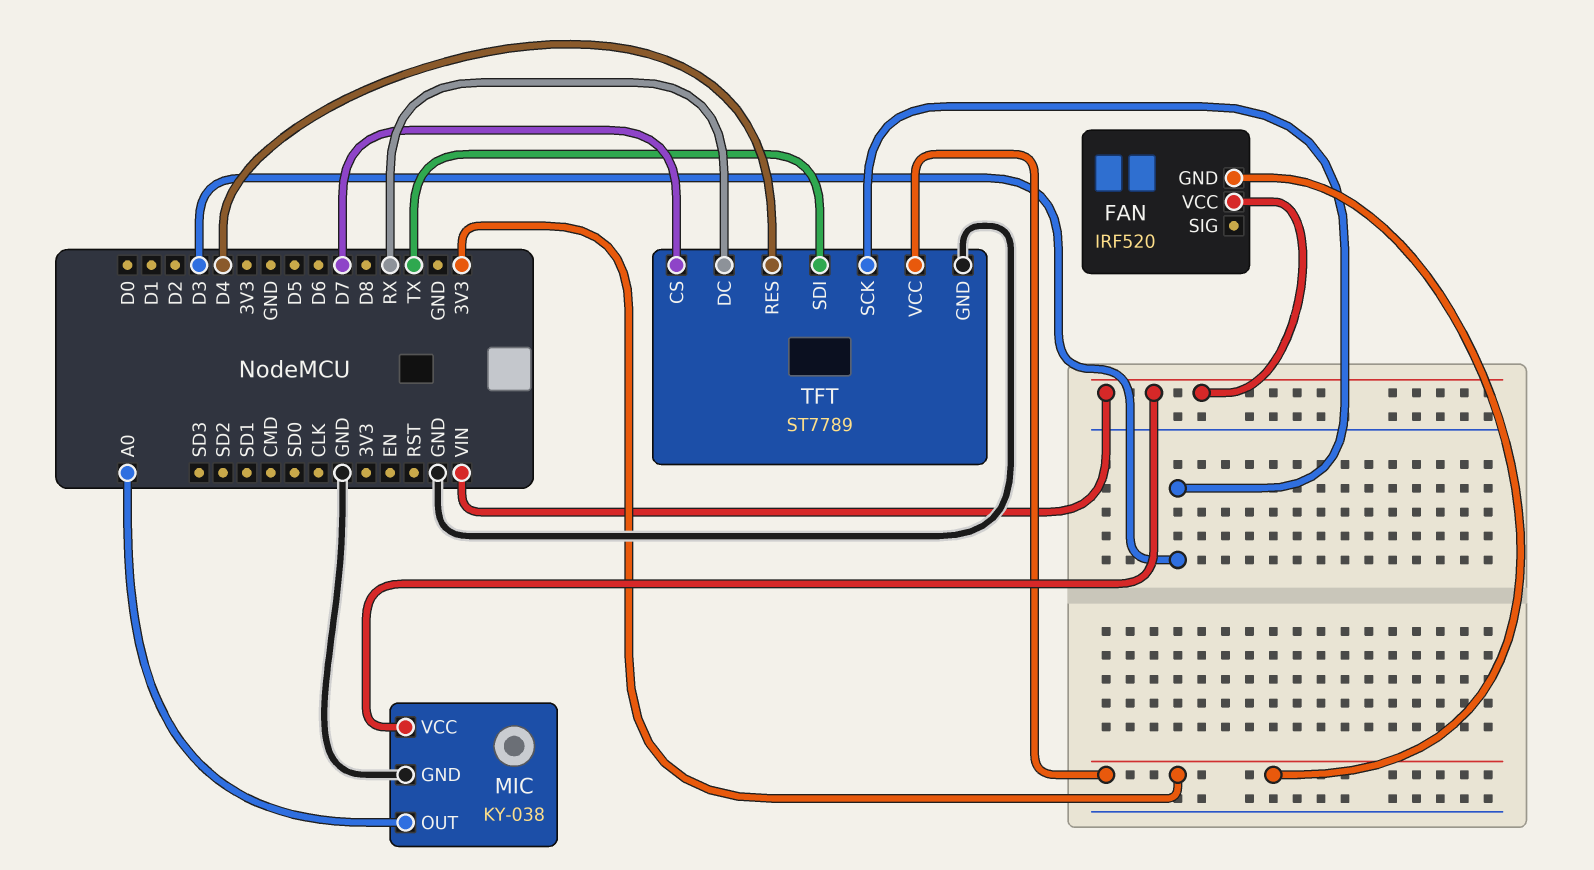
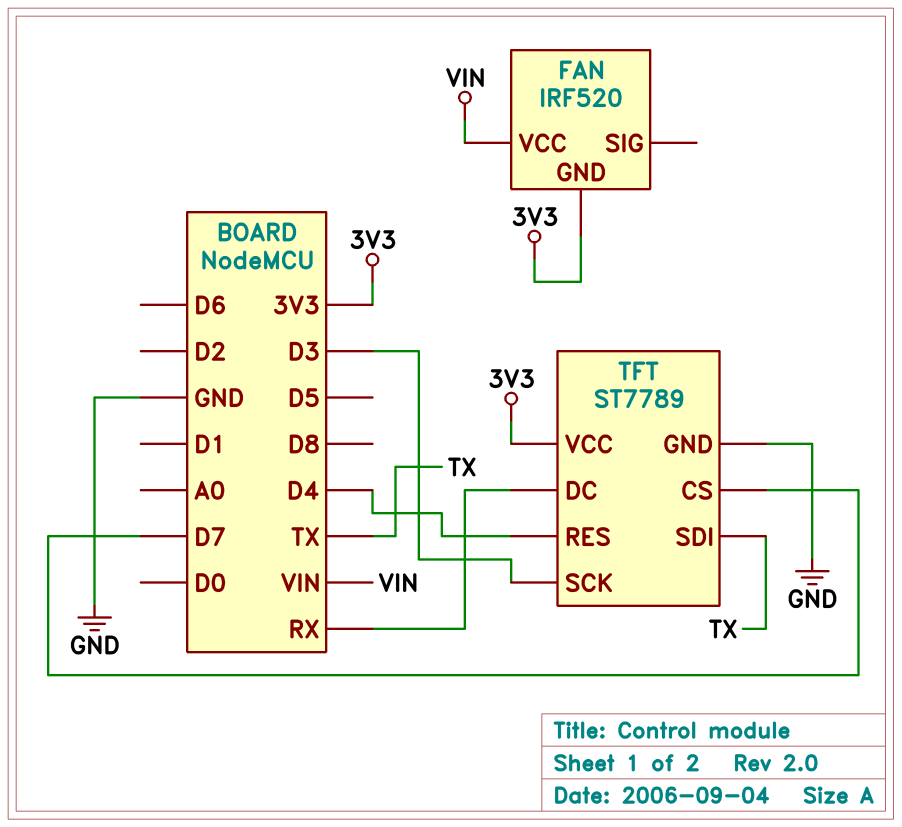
MIC: KY-038 -> none
MIC pin GND: GND -> none
MIC pin OUT: A0 -> none
MIC pin VCC: VIN -> none

